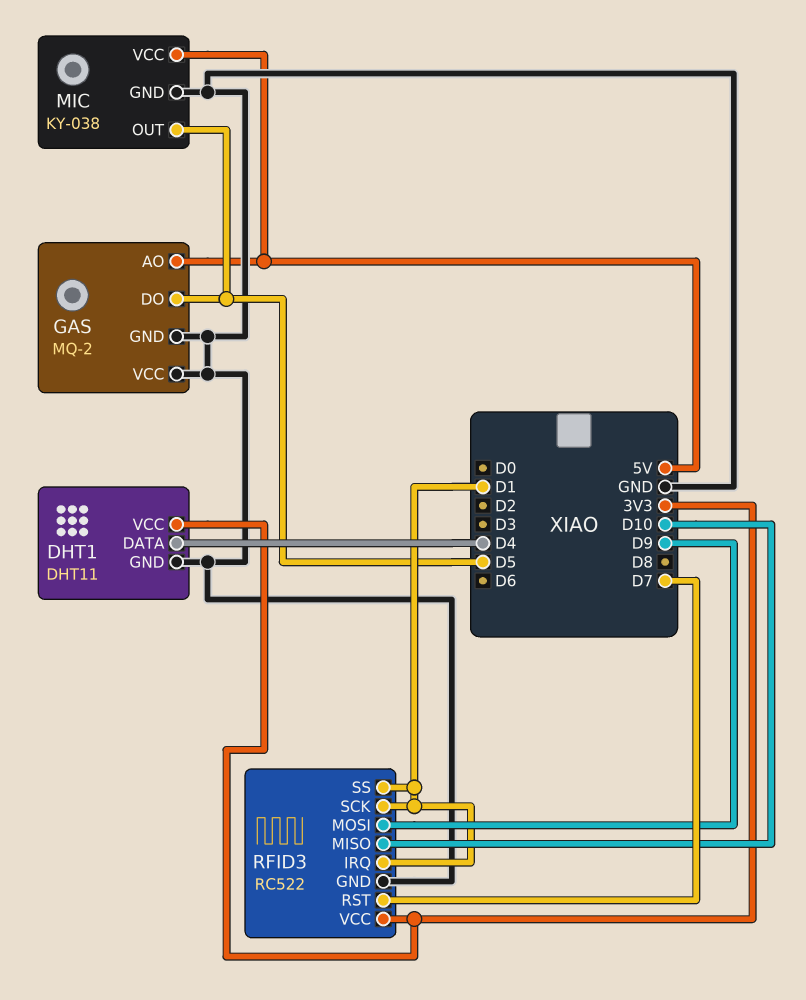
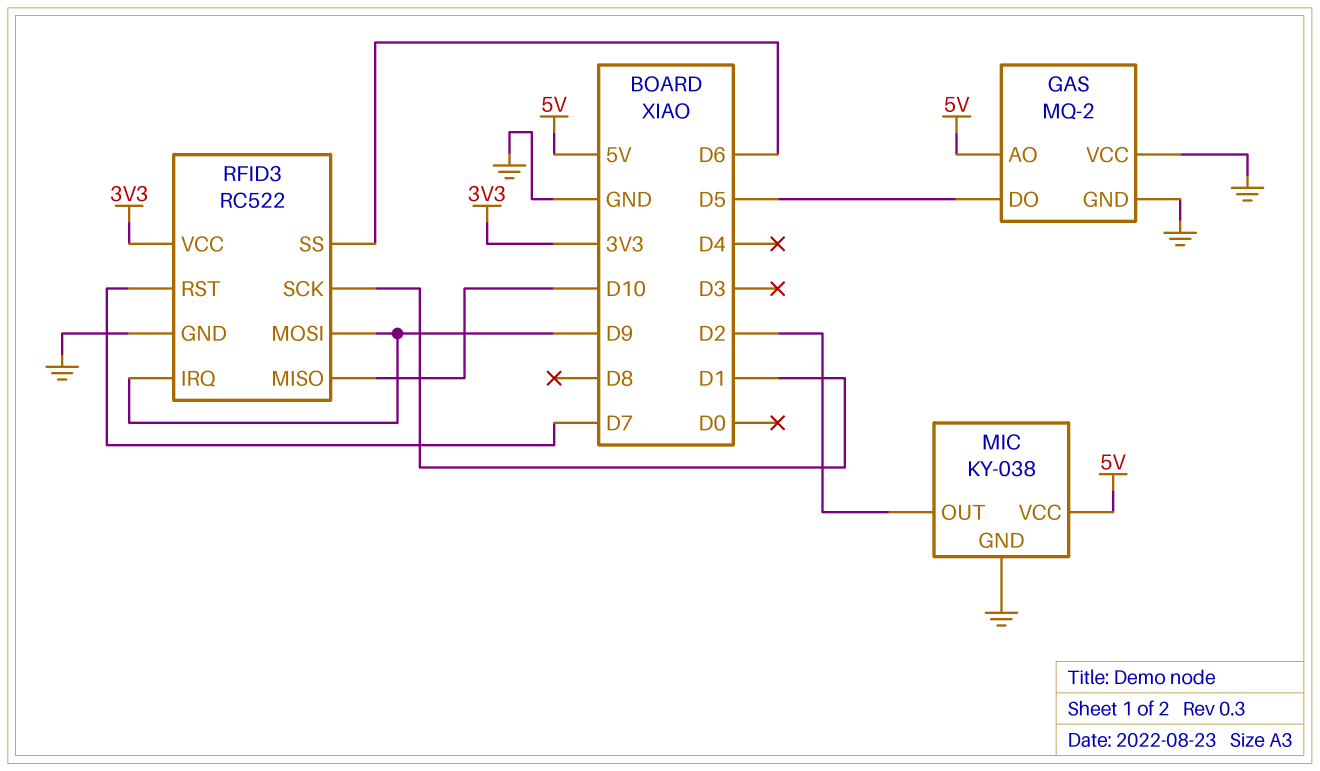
DHT1: DHT11 -> none
DHT1 pin DATA: D4 -> none
DHT1 pin GND: GND -> none
DHT1 pin VCC: 3V3 -> none
MIC pin OUT: D5 -> D2
RFID3 pin IRQ: D1 -> D9
RFID3 pin SS: D1 -> D6

